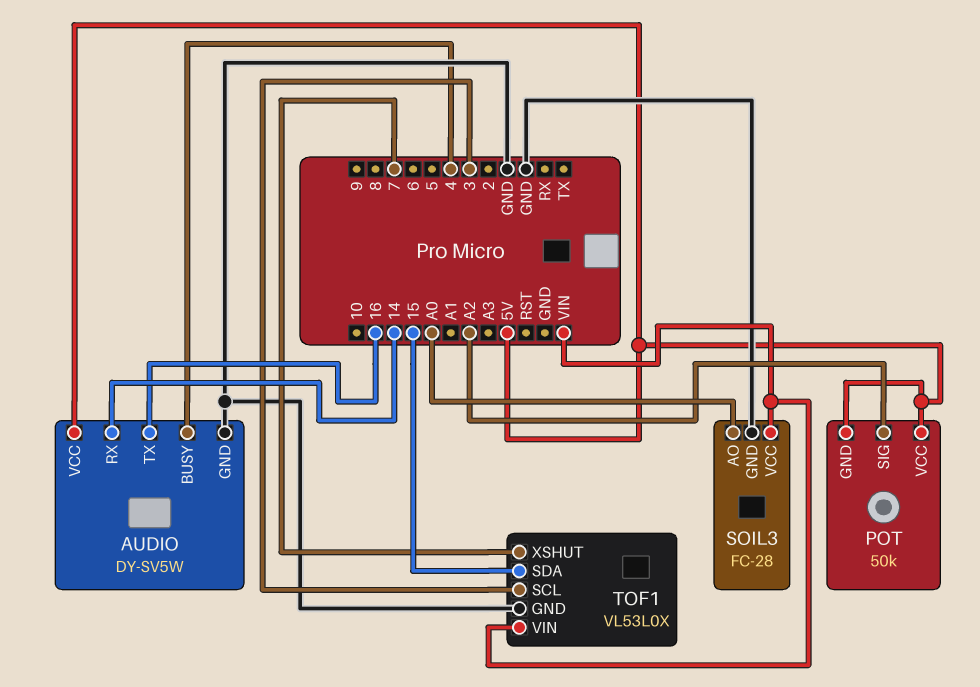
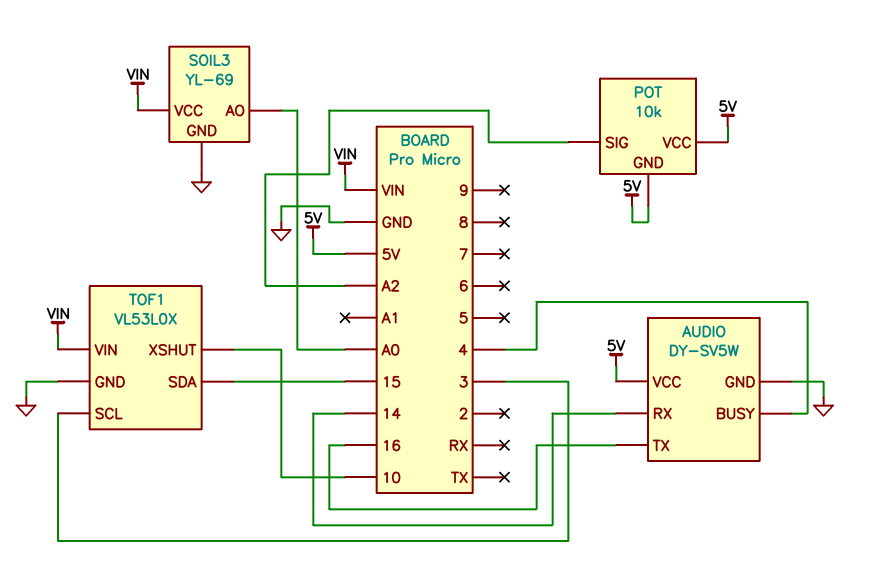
POT: 50k -> 10k
SOIL3: FC-28 -> YL-69
TOF1 pin XSHUT: 7 -> 10

